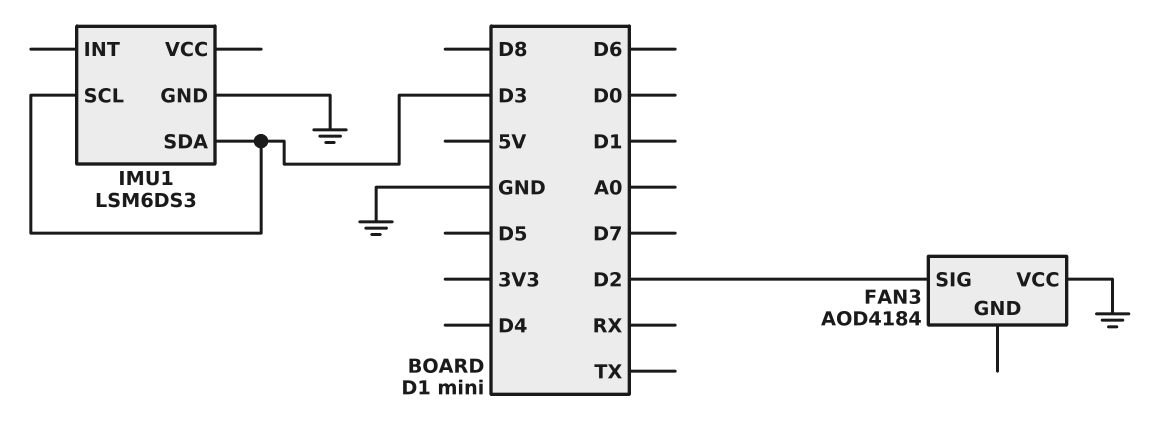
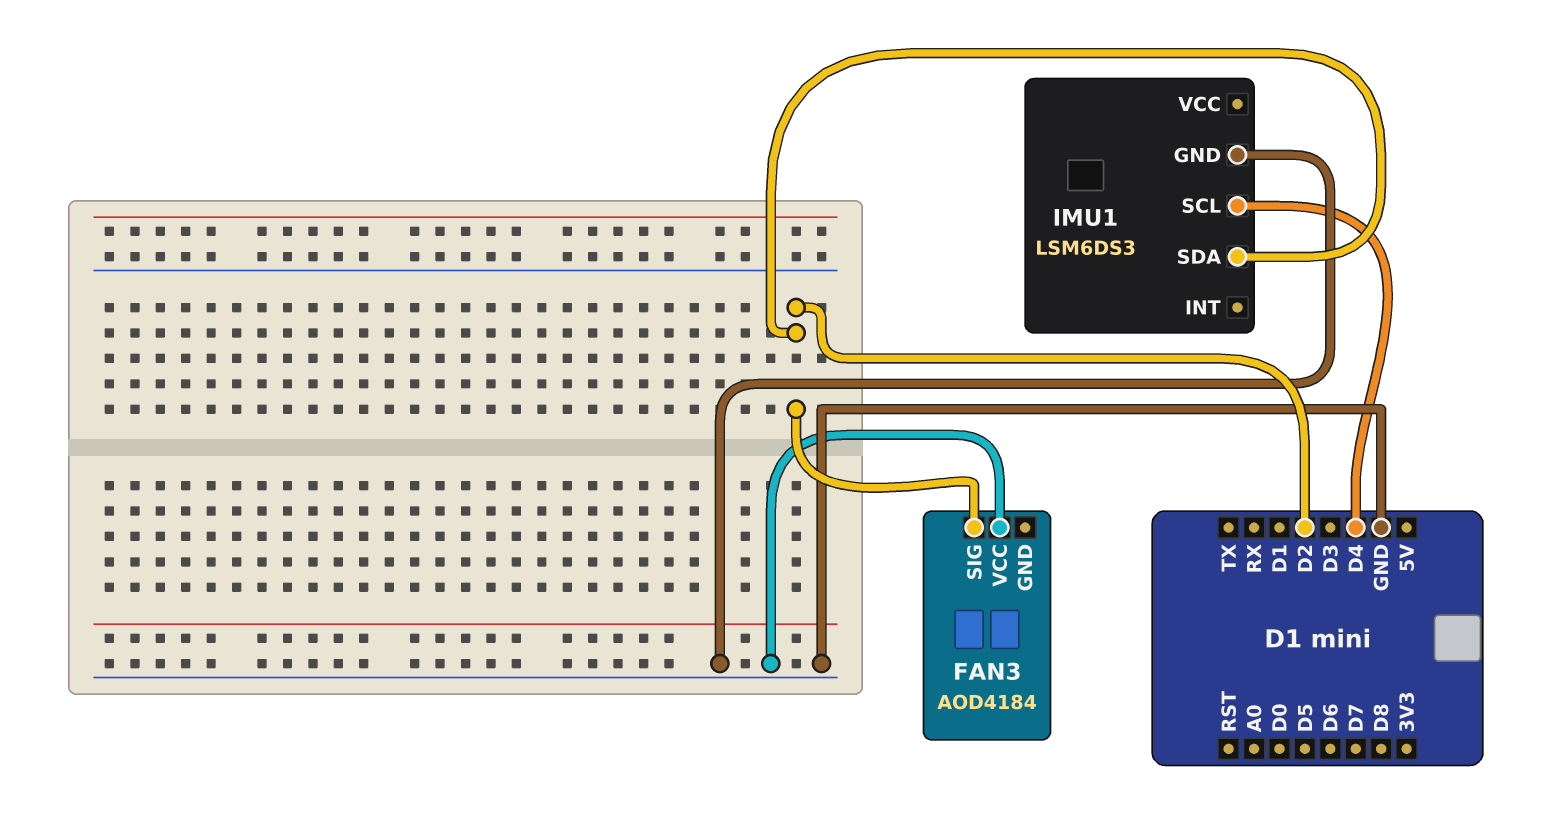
IMU1 pin SCL: D3 -> D4
IMU1 pin SDA: D3 -> D2

